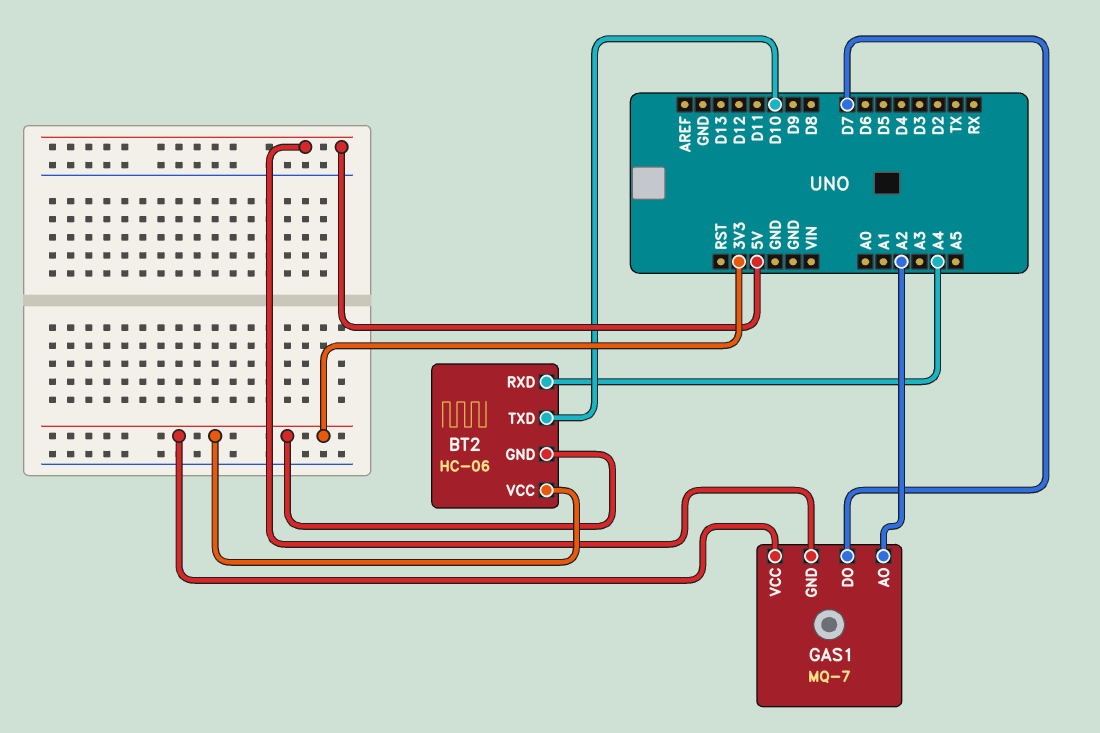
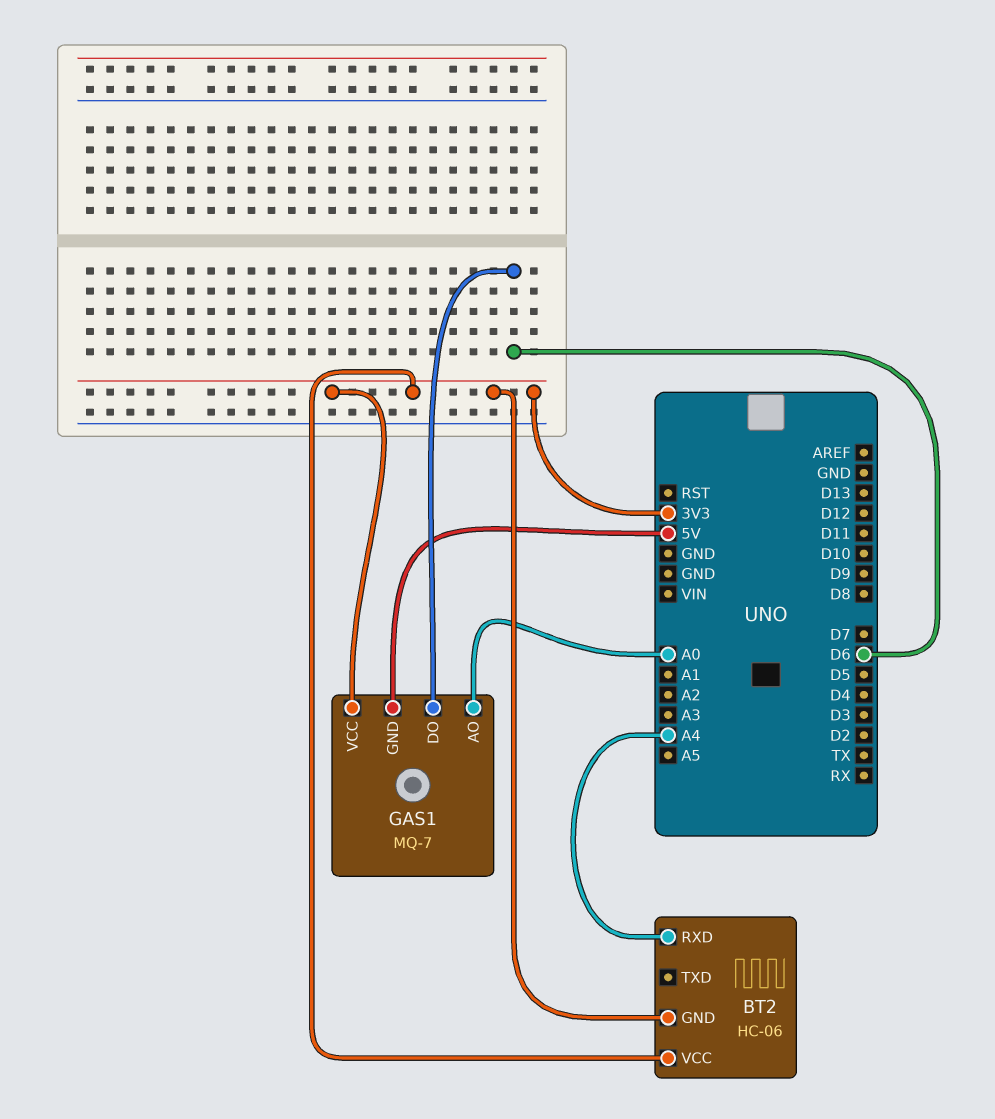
BT2 pin TXD: D10 -> none
GAS1 pin AO: A2 -> A0
GAS1 pin DO: D7 -> D6

